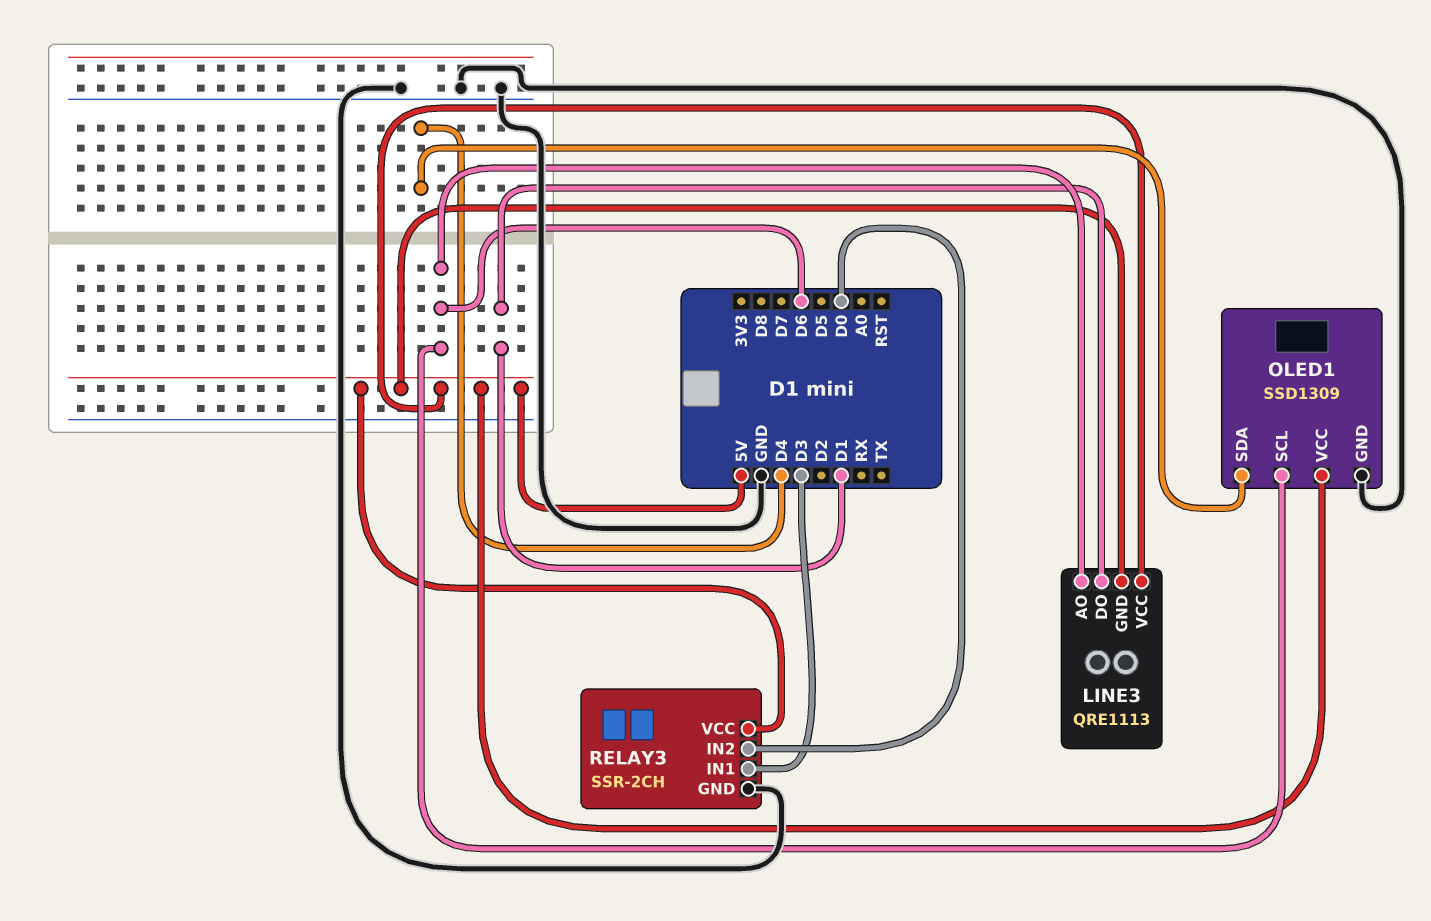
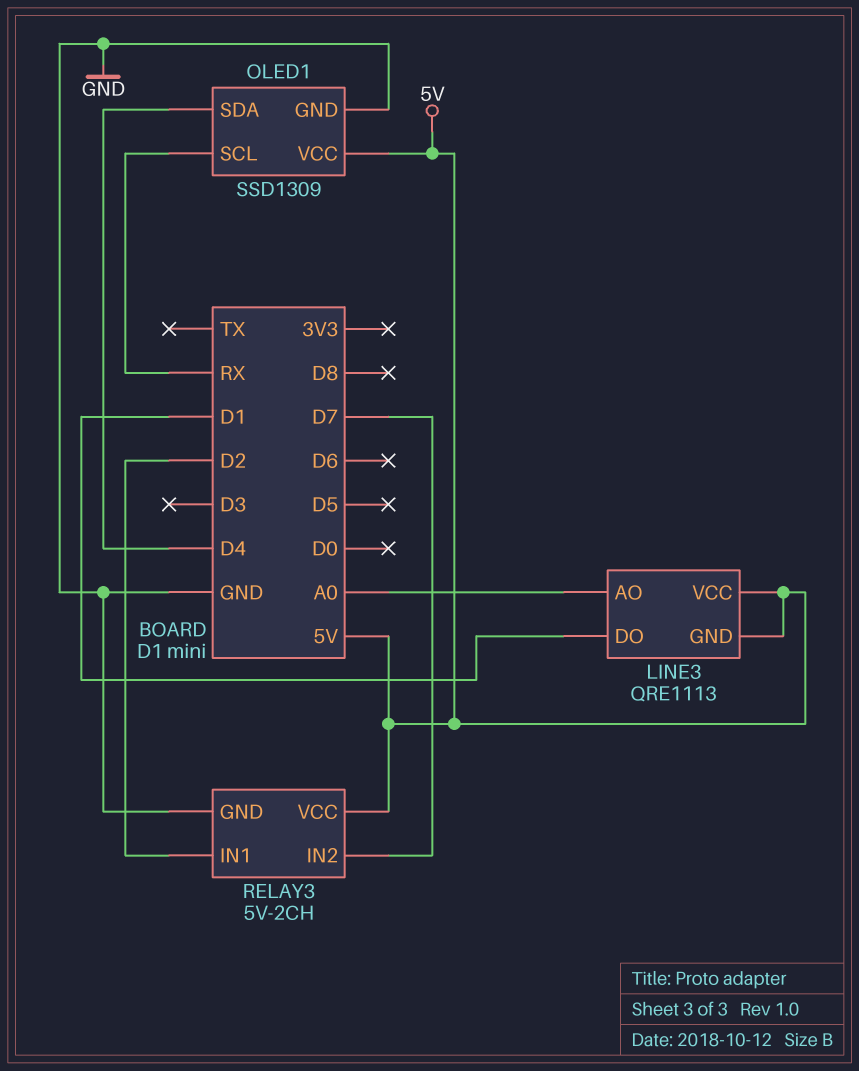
LINE3 pin AO: D6 -> A0
OLED1 pin SCL: D6 -> RX
RELAY3: SSR-2CH -> 5V-2CH
RELAY3 pin IN1: D3 -> D2
RELAY3 pin IN2: D0 -> D7

